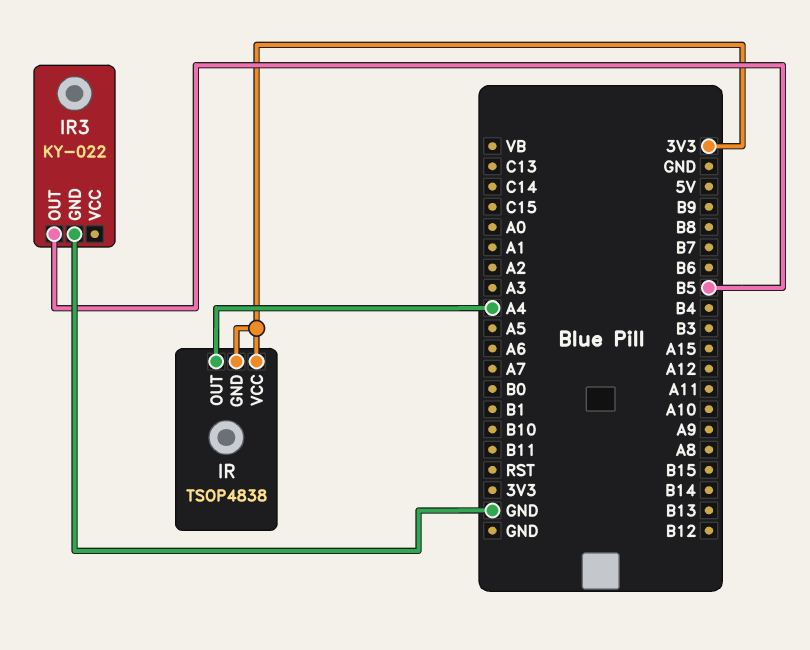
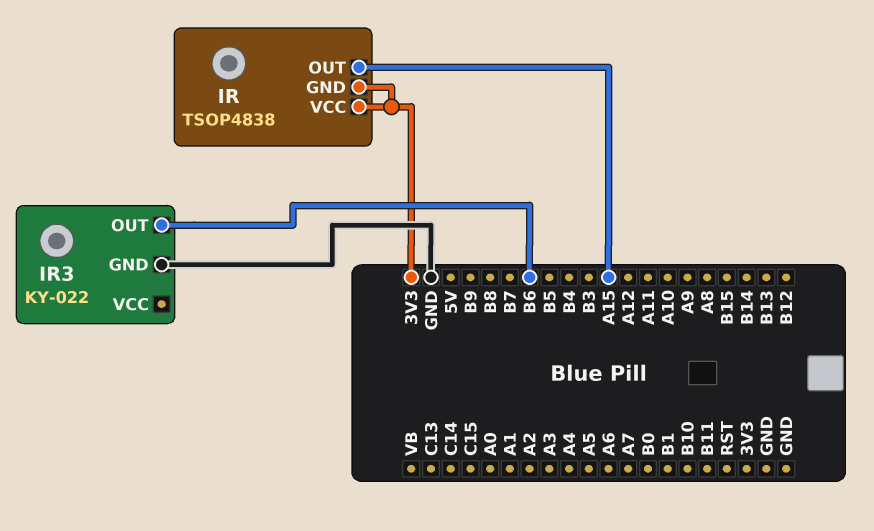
IR pin OUT: A4 -> A15
IR3 pin OUT: B5 -> B6

